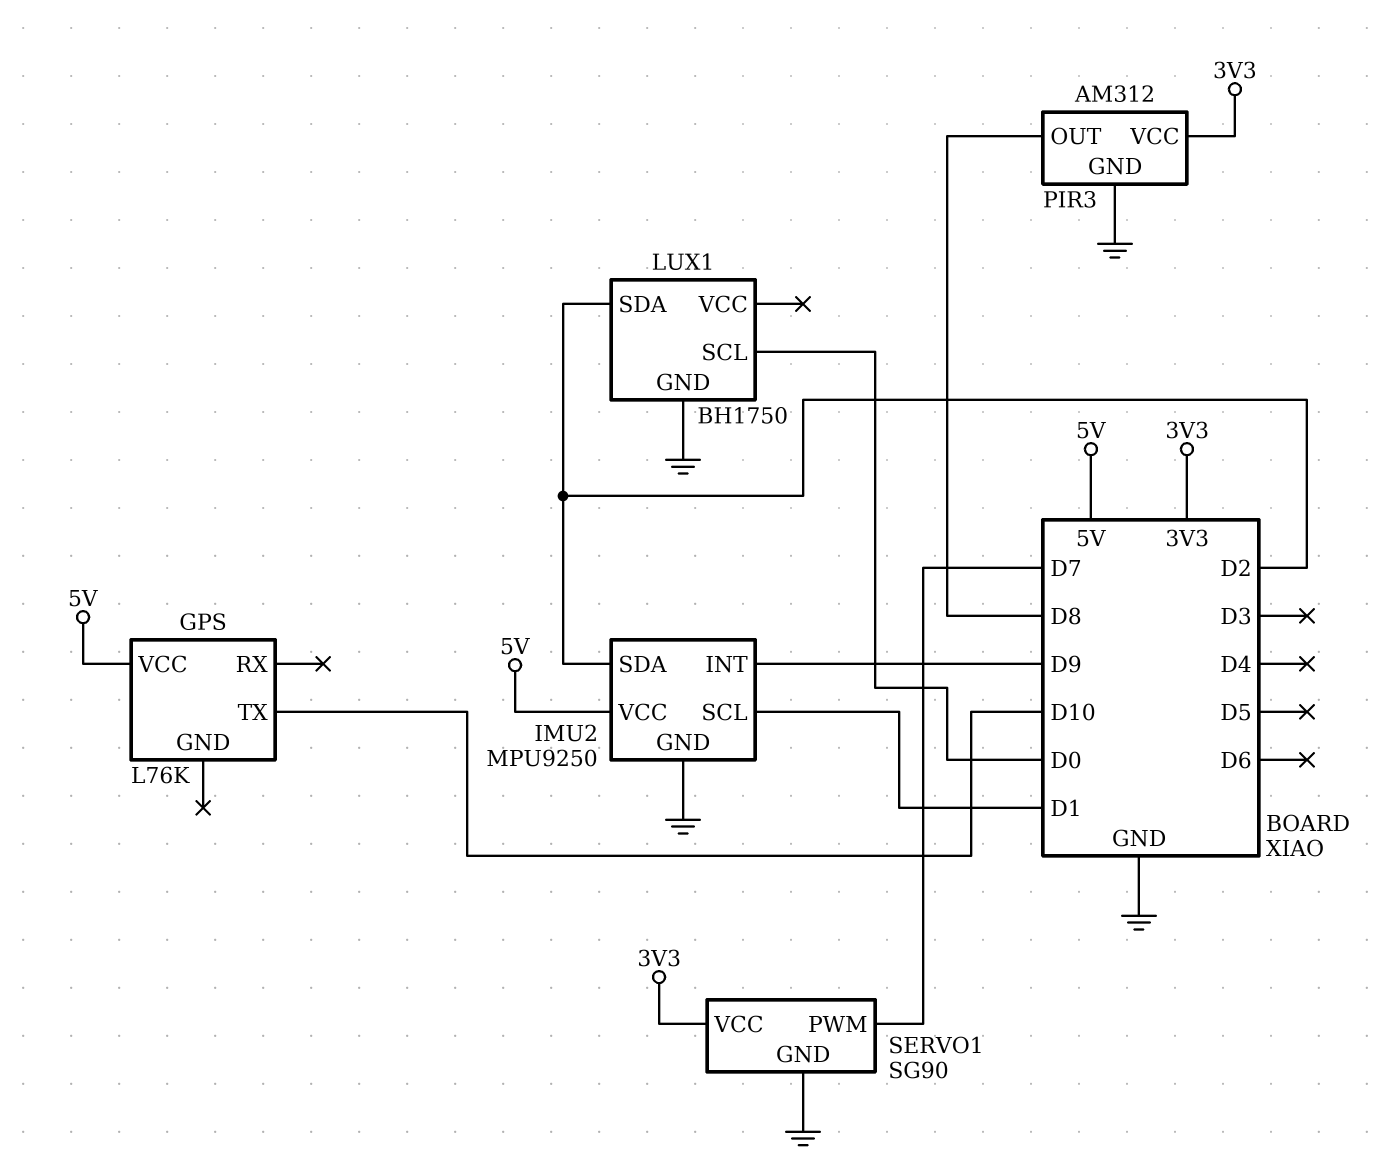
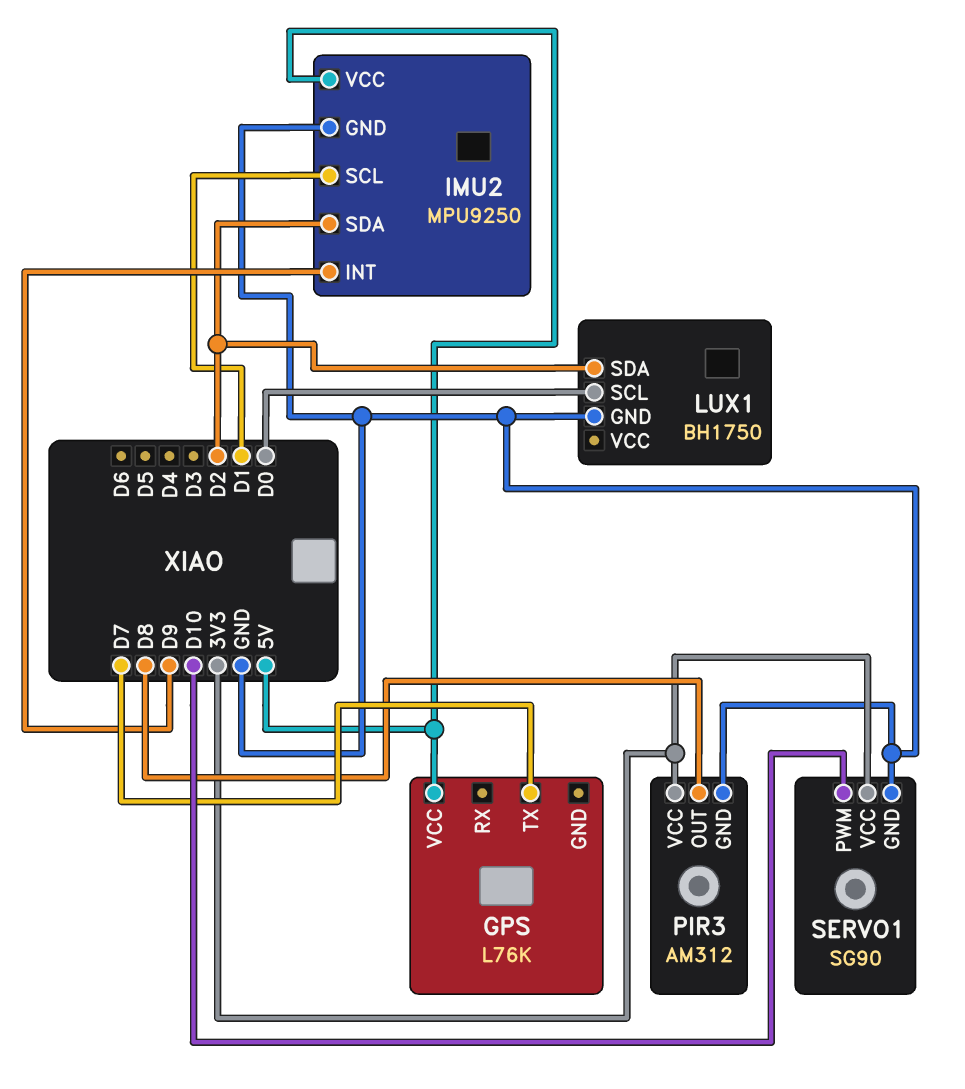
GPS pin TX: D10 -> D7
SERVO1 pin PWM: D7 -> D10

